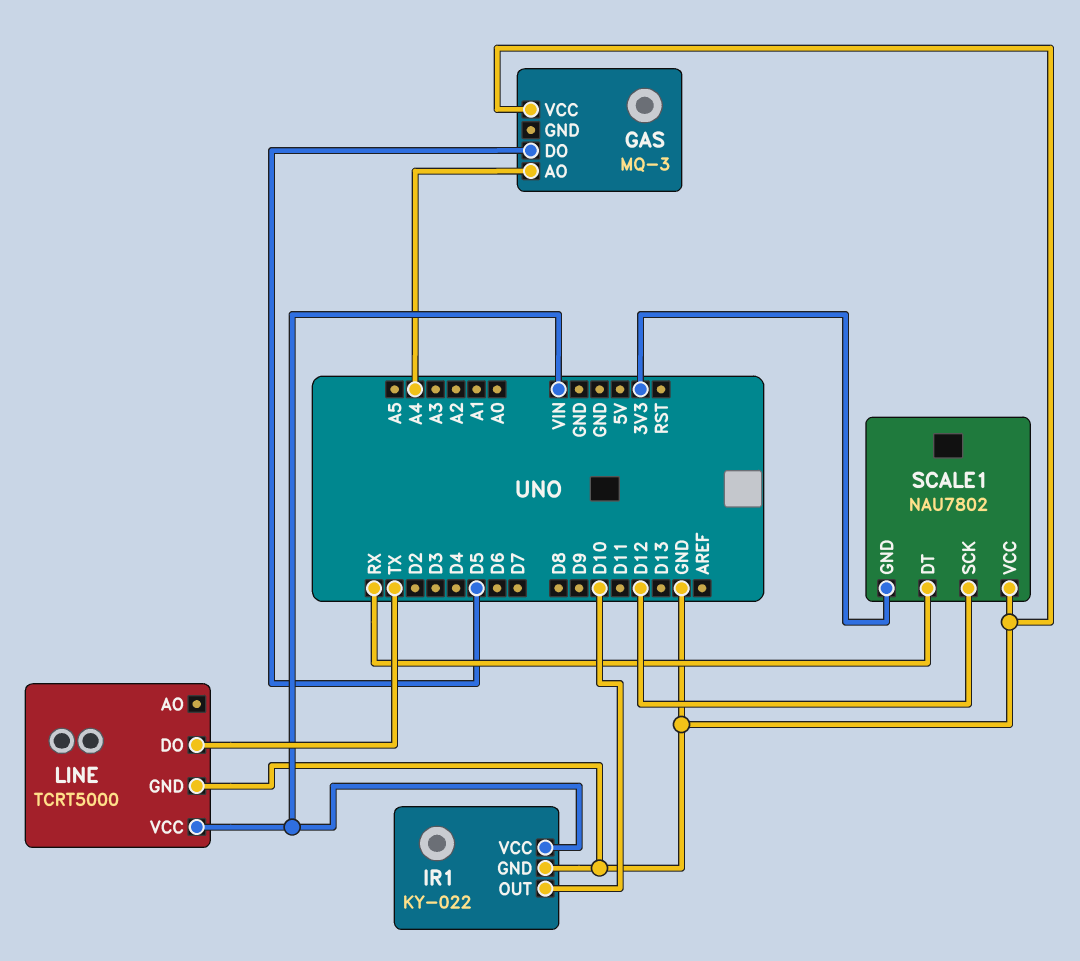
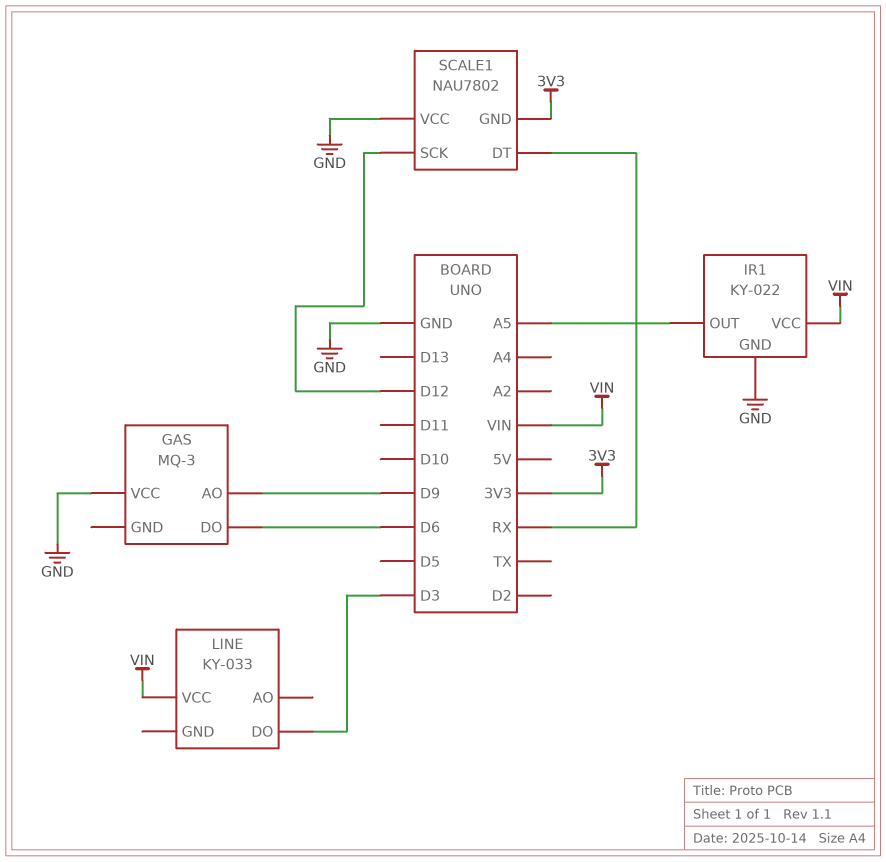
GAS pin AO: A4 -> D9
GAS pin DO: D5 -> D6
IR1 pin OUT: D10 -> A5
LINE: TCRT5000 -> KY-033
LINE pin DO: TX -> D3
LINE pin GND: GND -> none

